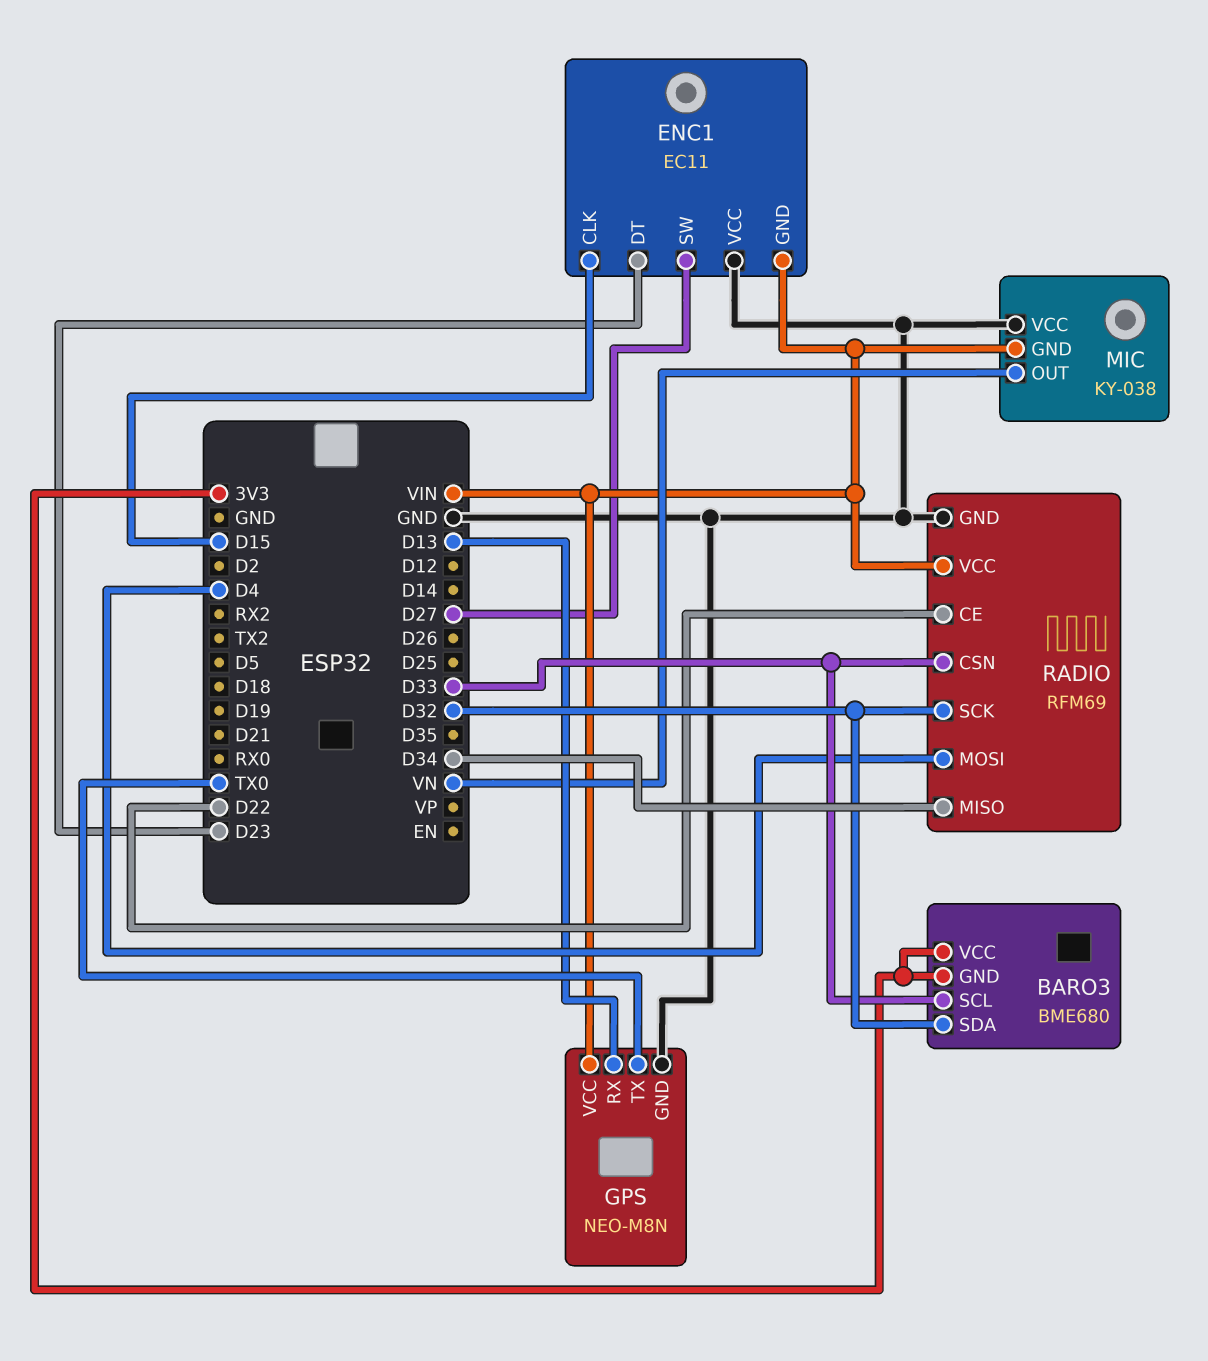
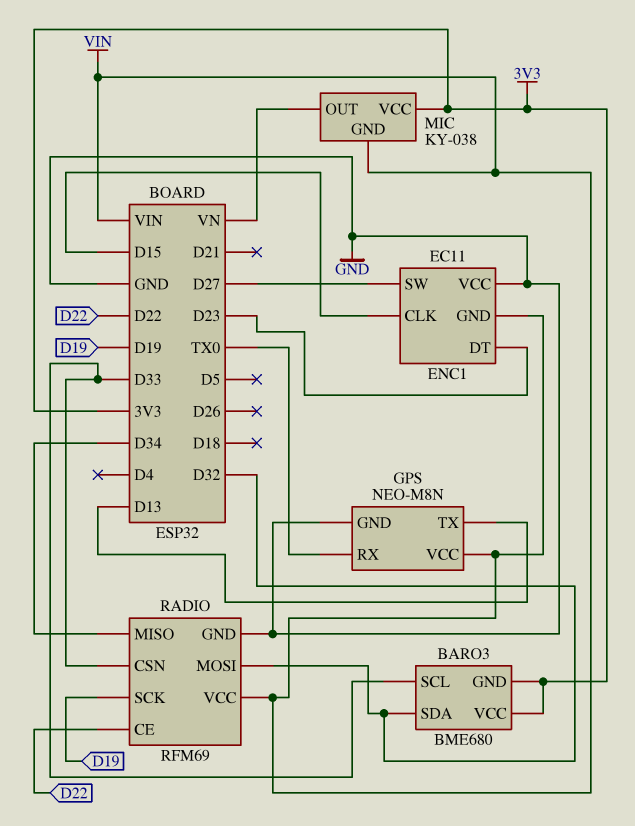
GPS pin RX: D13 -> TX0
GPS pin TX: TX0 -> D13
MIC pin VCC: GND -> 3V3
RADIO pin MOSI: D4 -> D32
RADIO pin SCK: D32 -> D19

